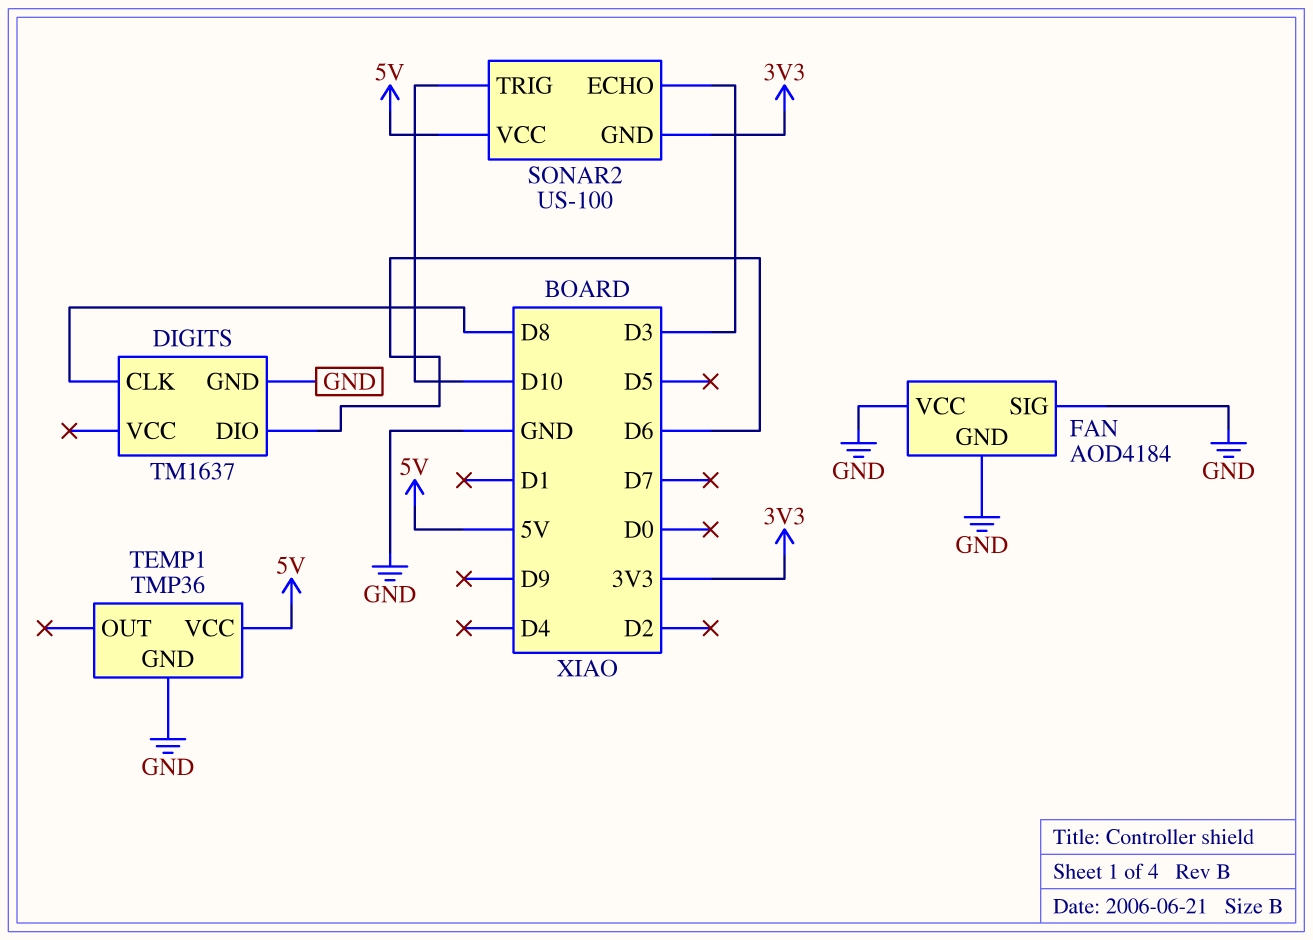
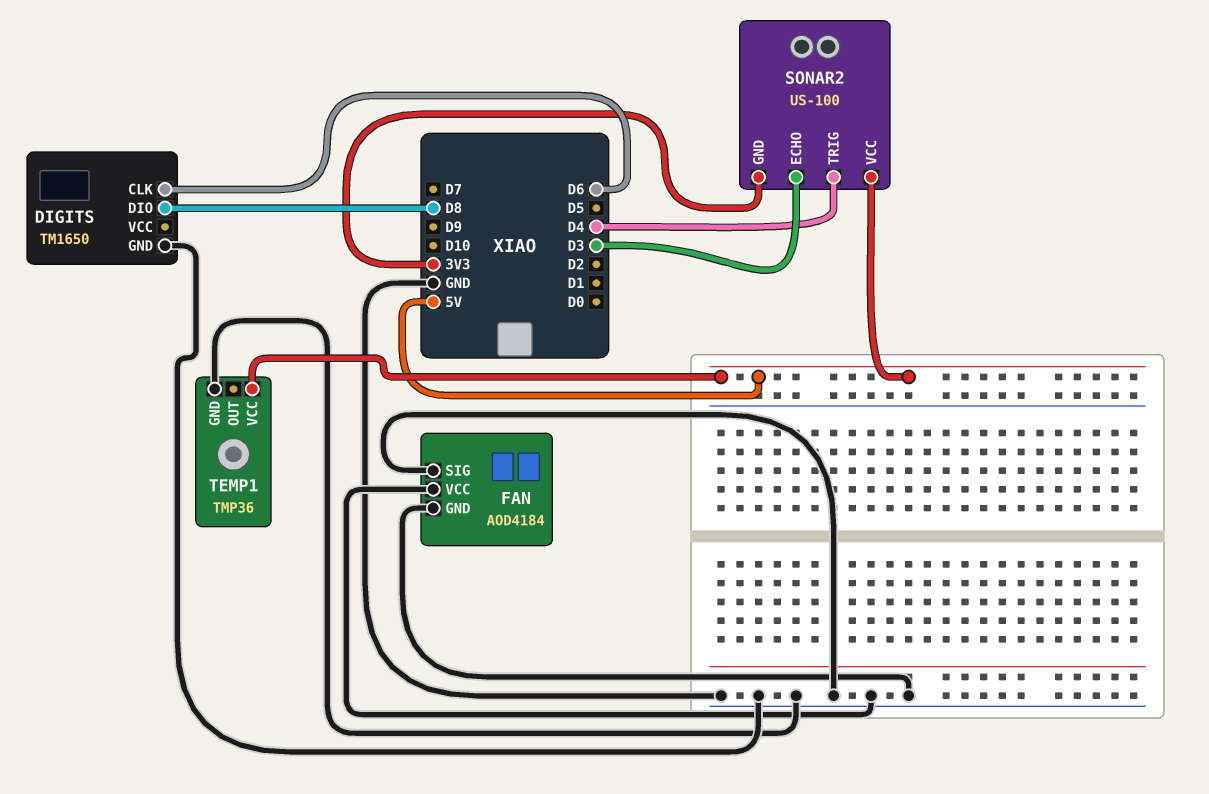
DIGITS: TM1637 -> TM1650
DIGITS pin CLK: D8 -> D6
DIGITS pin DIO: D6 -> D8
SONAR2 pin TRIG: D10 -> D4

